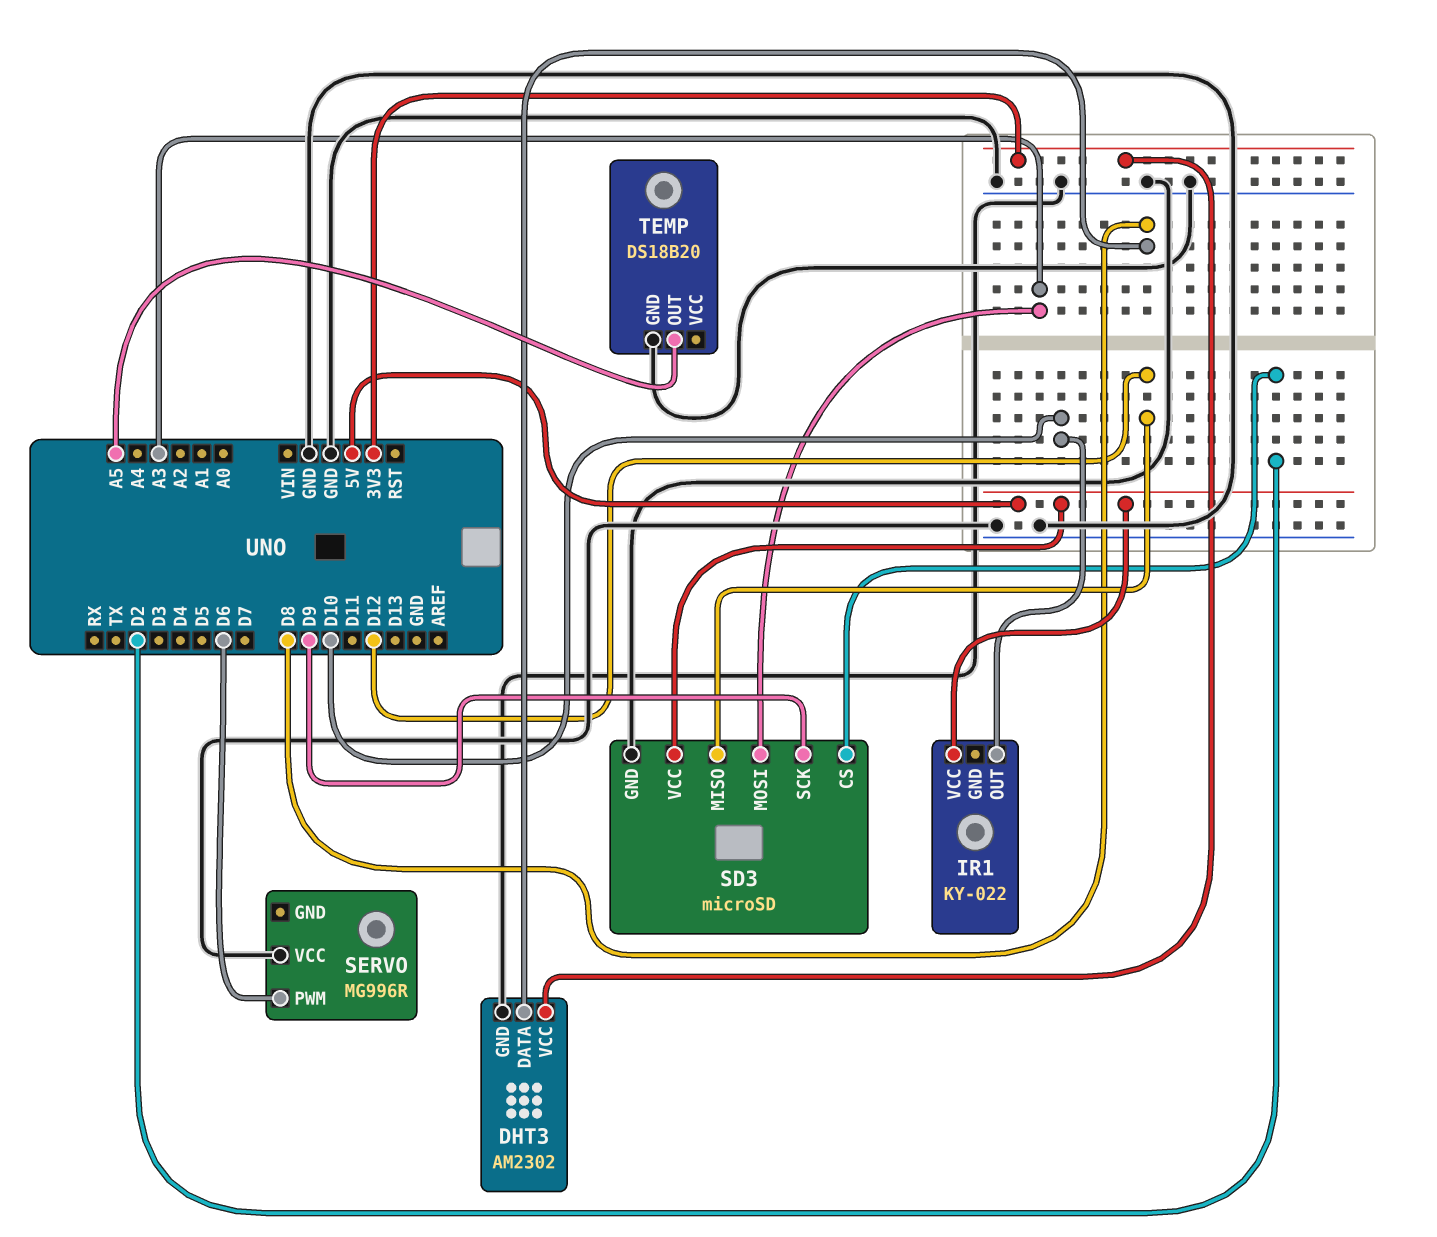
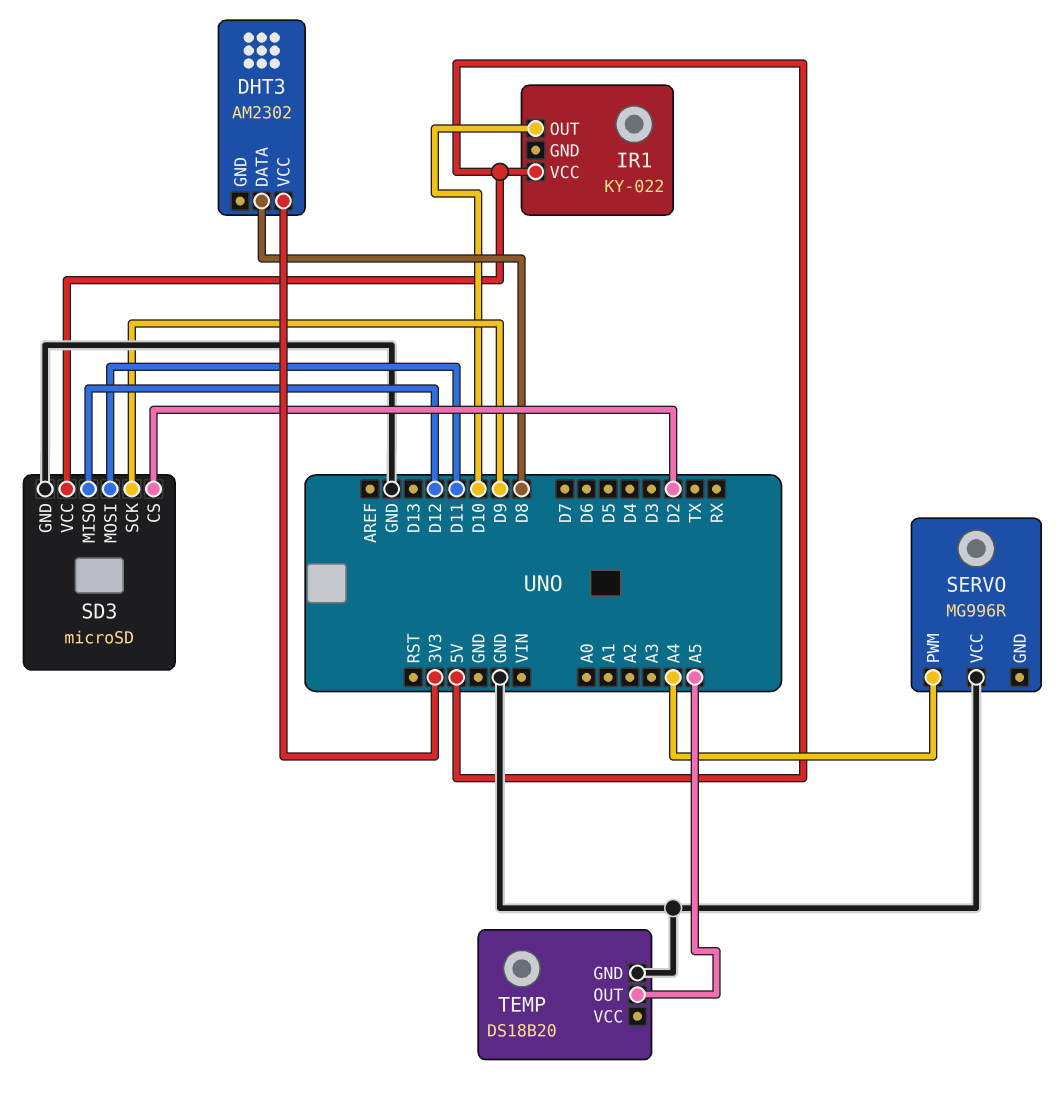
DHT3 pin GND: GND -> none
SD3 pin MOSI: A3 -> D11
SERVO pin PWM: D6 -> A4

